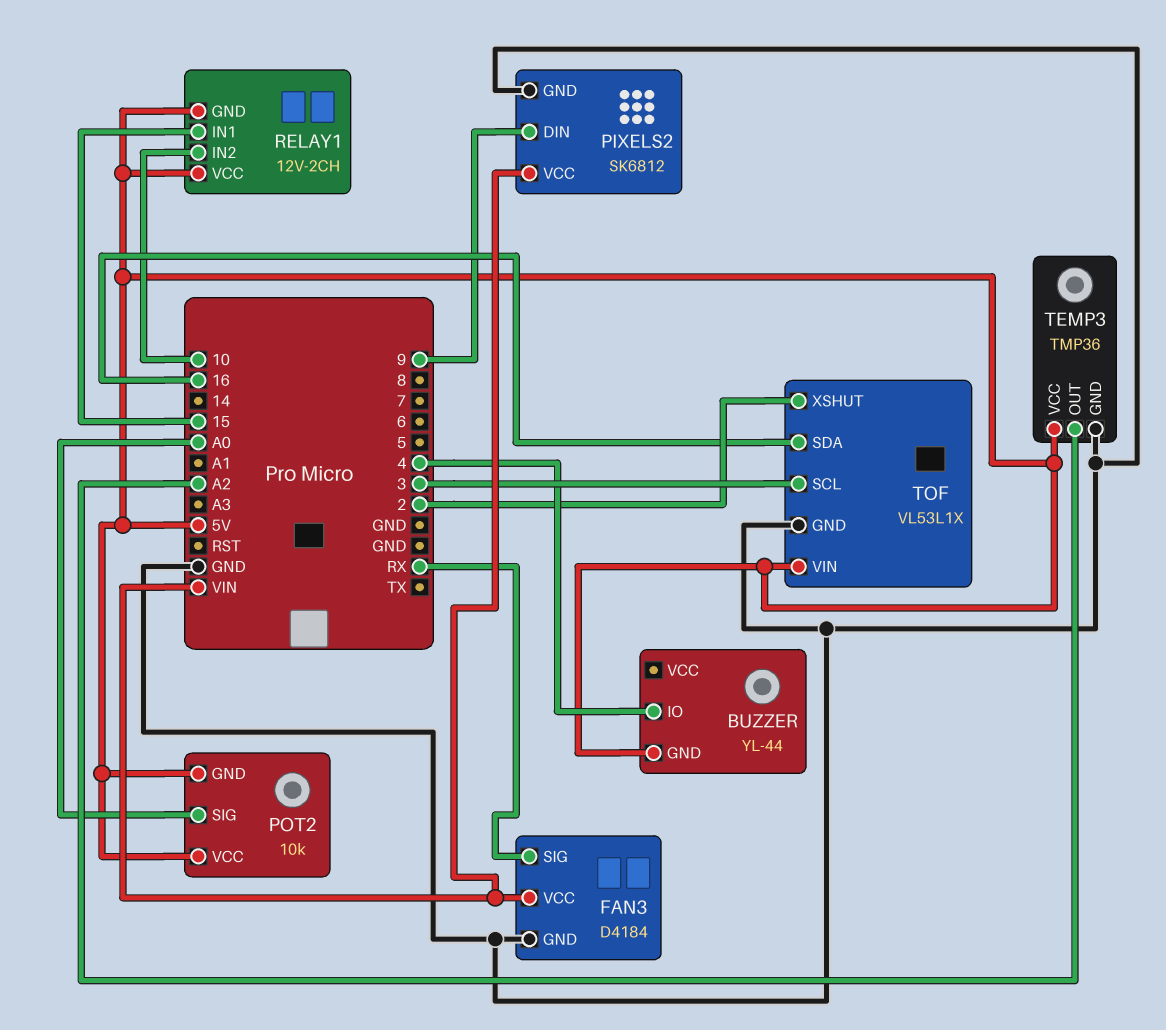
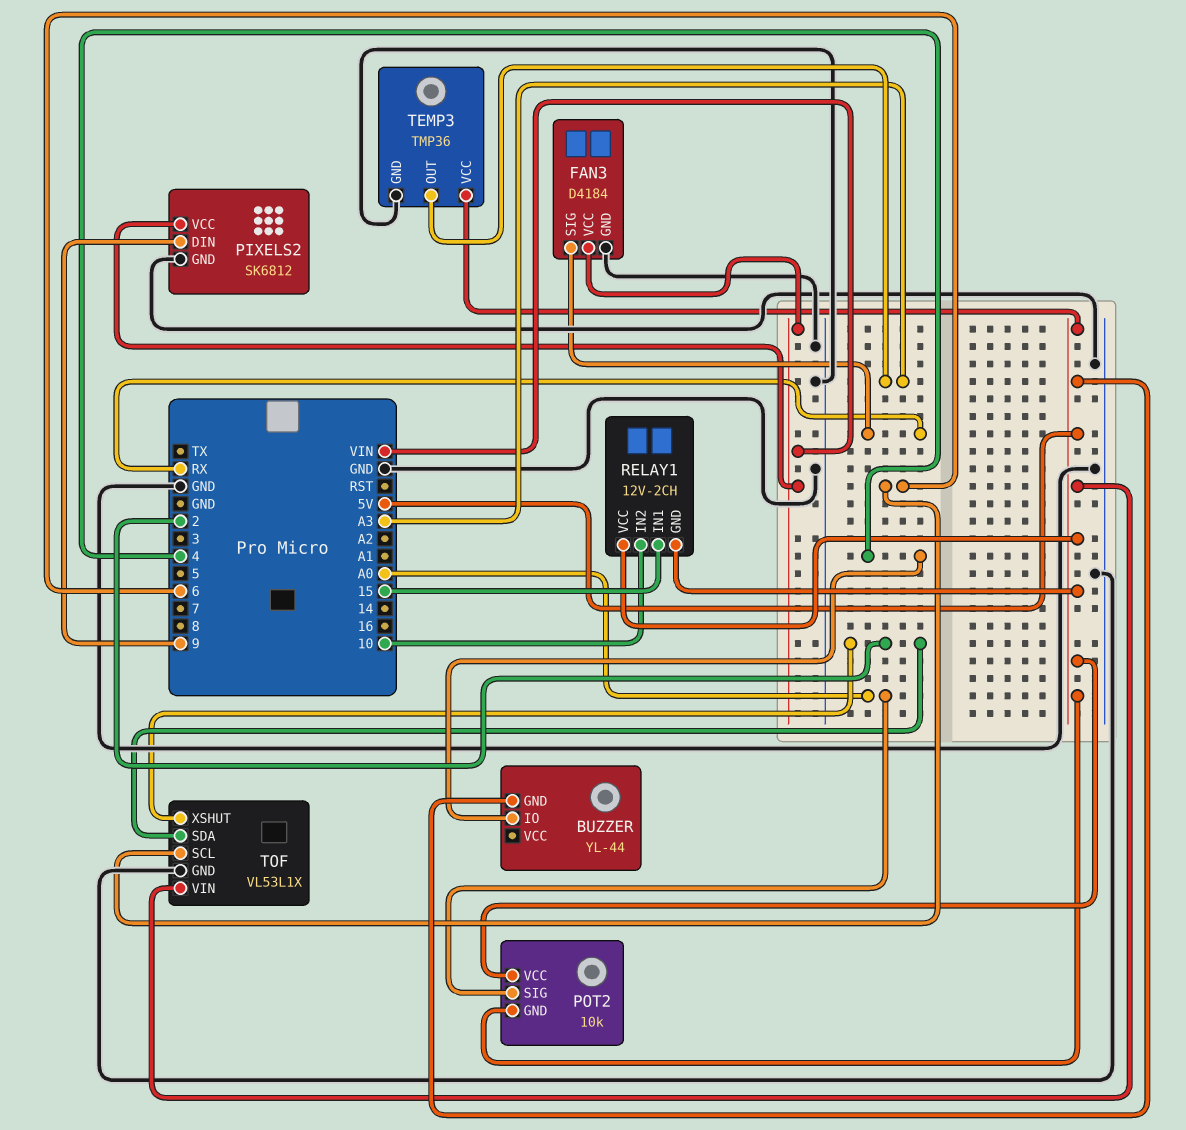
TEMP3 pin OUT: A2 -> A3
TOF pin SCL: 3 -> 6
TOF pin SDA: 16 -> 2

